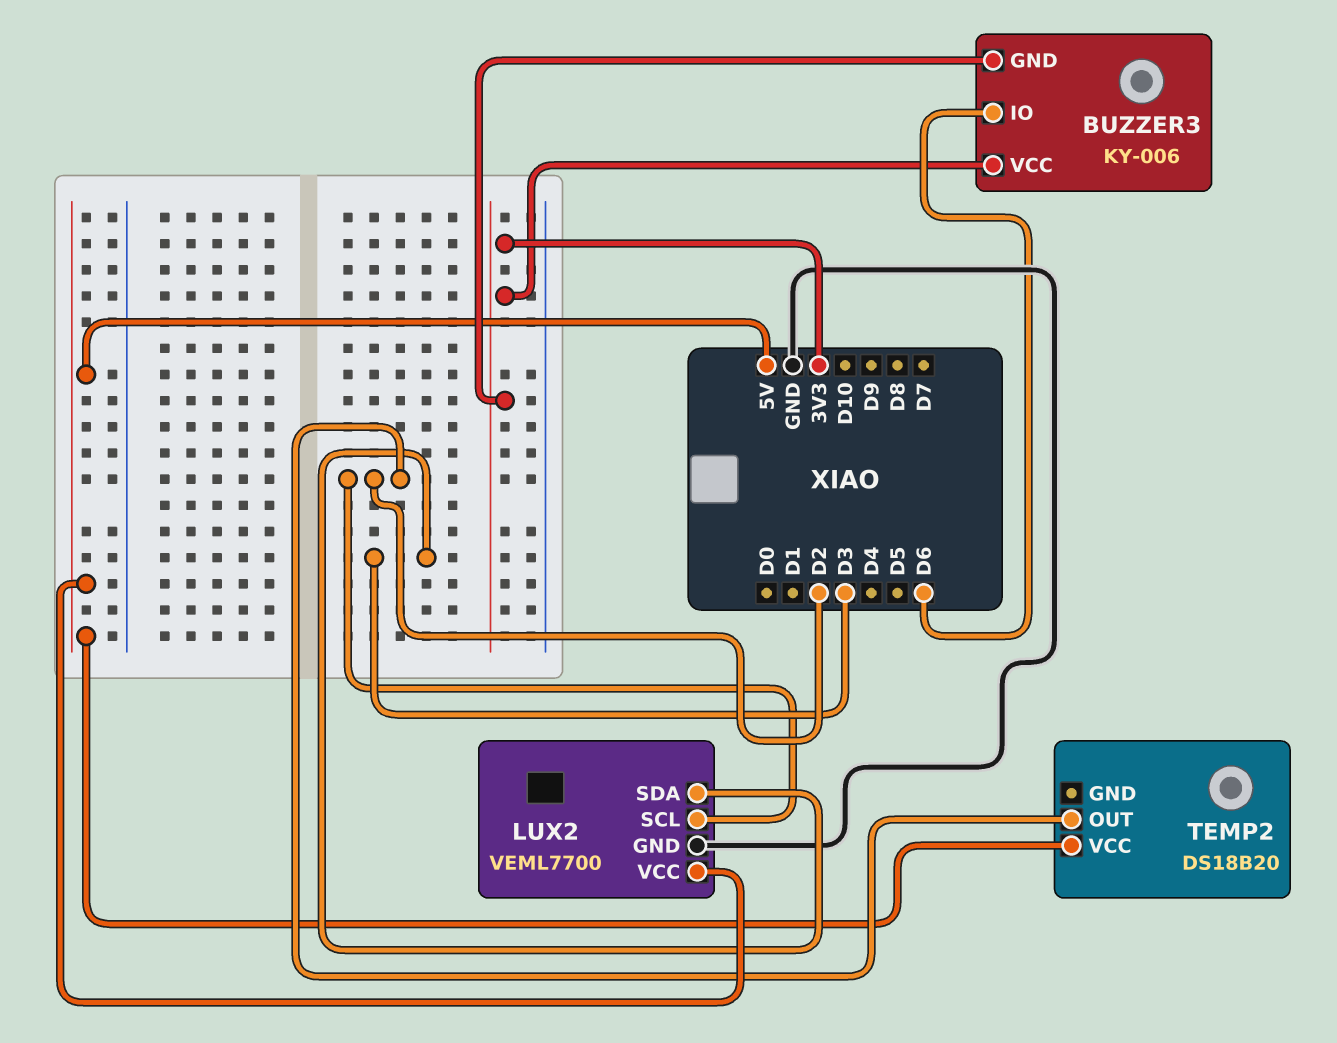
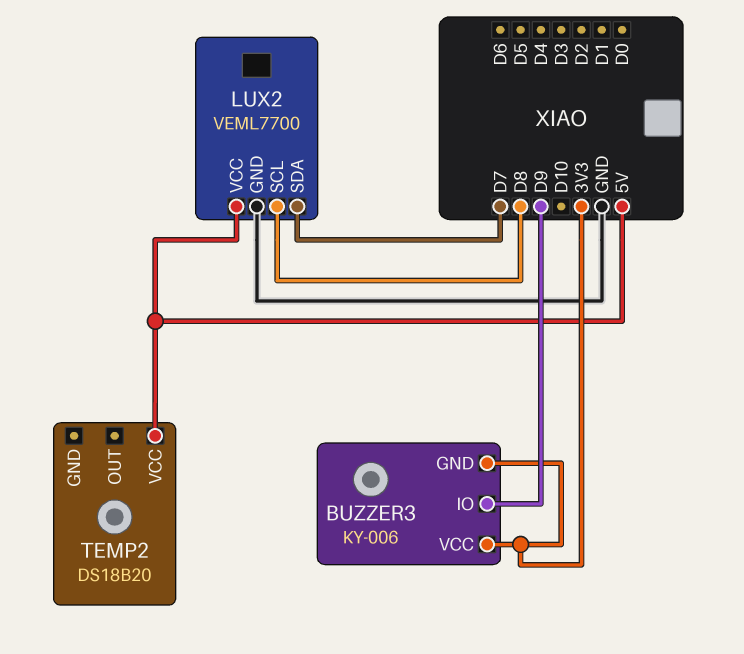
BUZZER3 pin IO: D6 -> D9
LUX2 pin SCL: D2 -> D8
LUX2 pin SDA: D3 -> D7
TEMP2 pin OUT: D2 -> none

